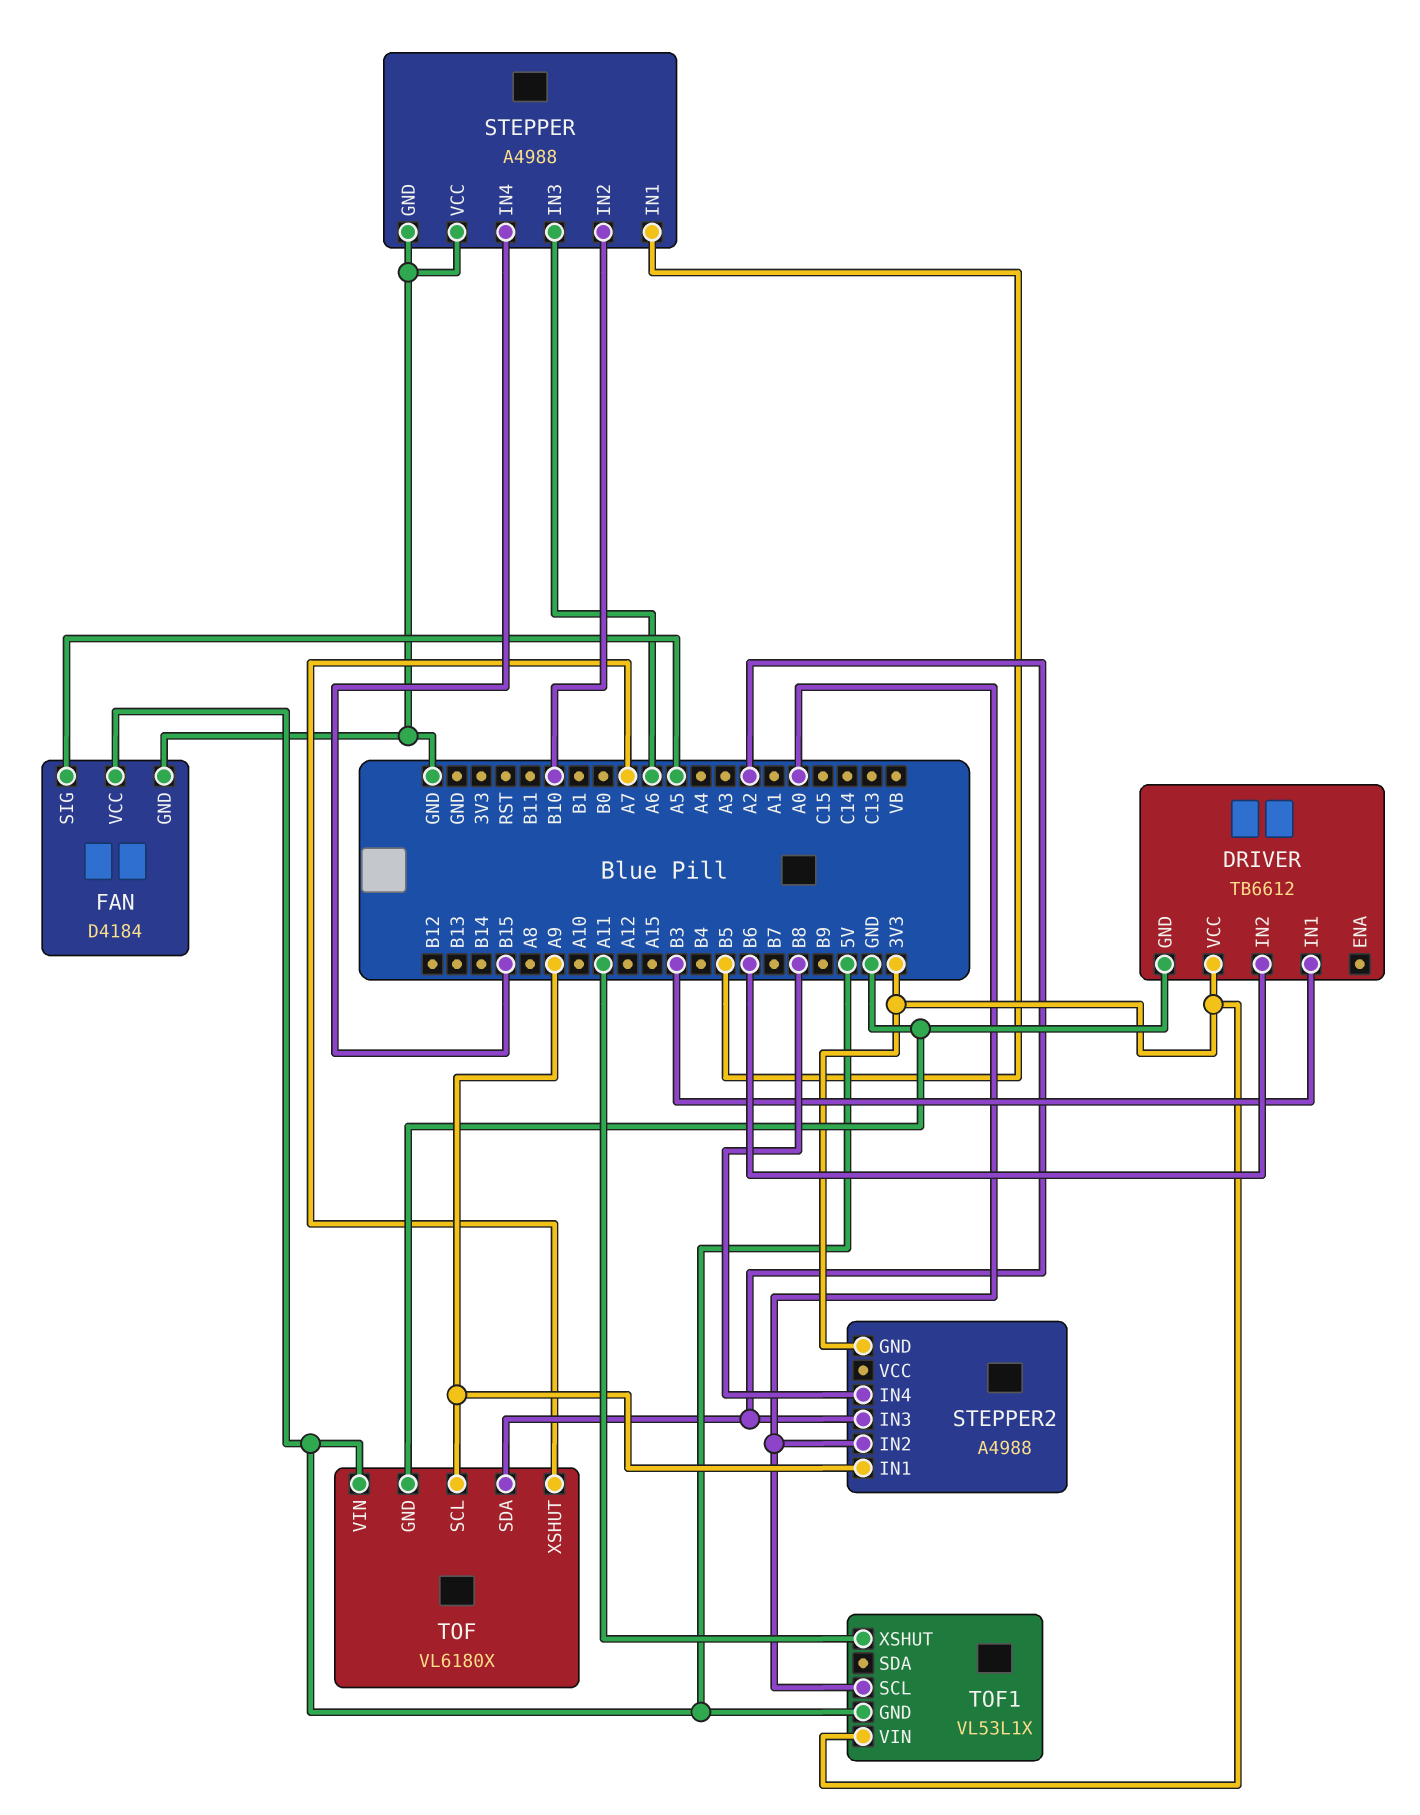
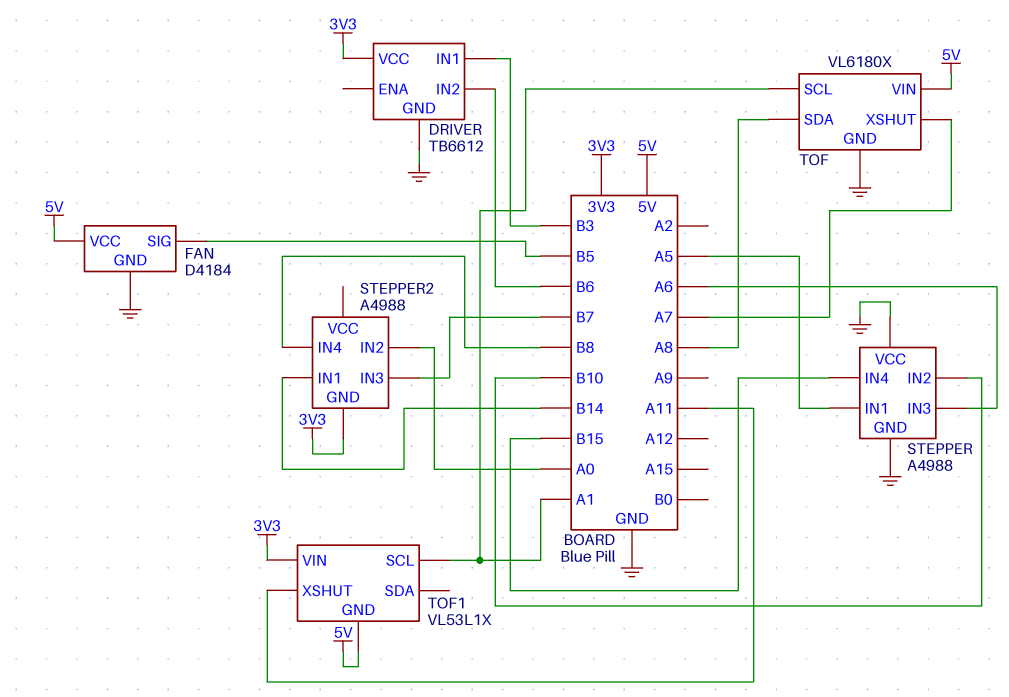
FAN pin SIG: A5 -> B5
STEPPER pin IN1: B5 -> A5
STEPPER2 pin IN1: A9 -> B14
STEPPER2 pin IN3: A2 -> B7
TOF pin SCL: A9 -> A1
TOF pin SDA: A2 -> A8
TOF1 pin SCL: A0 -> A1

